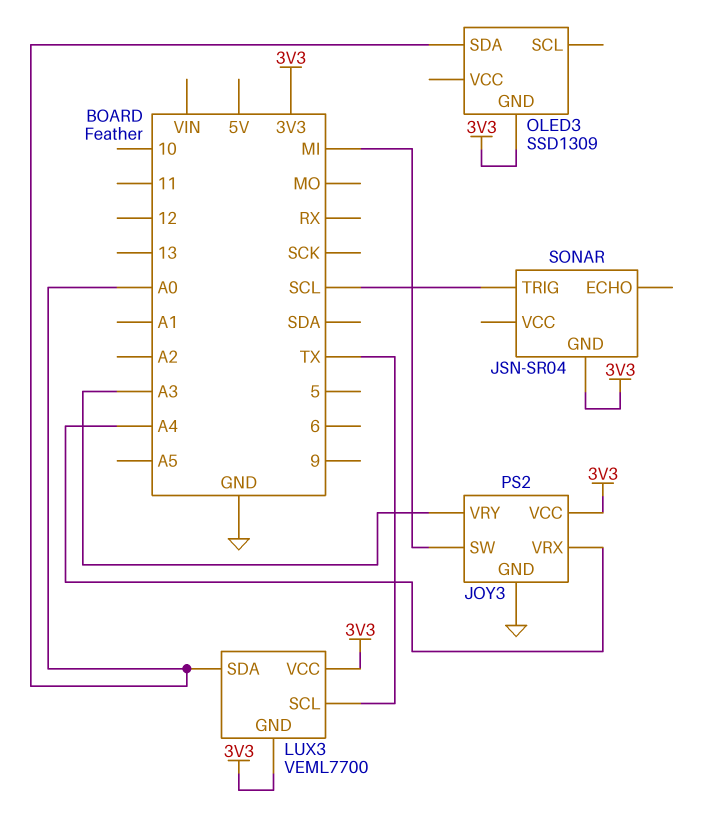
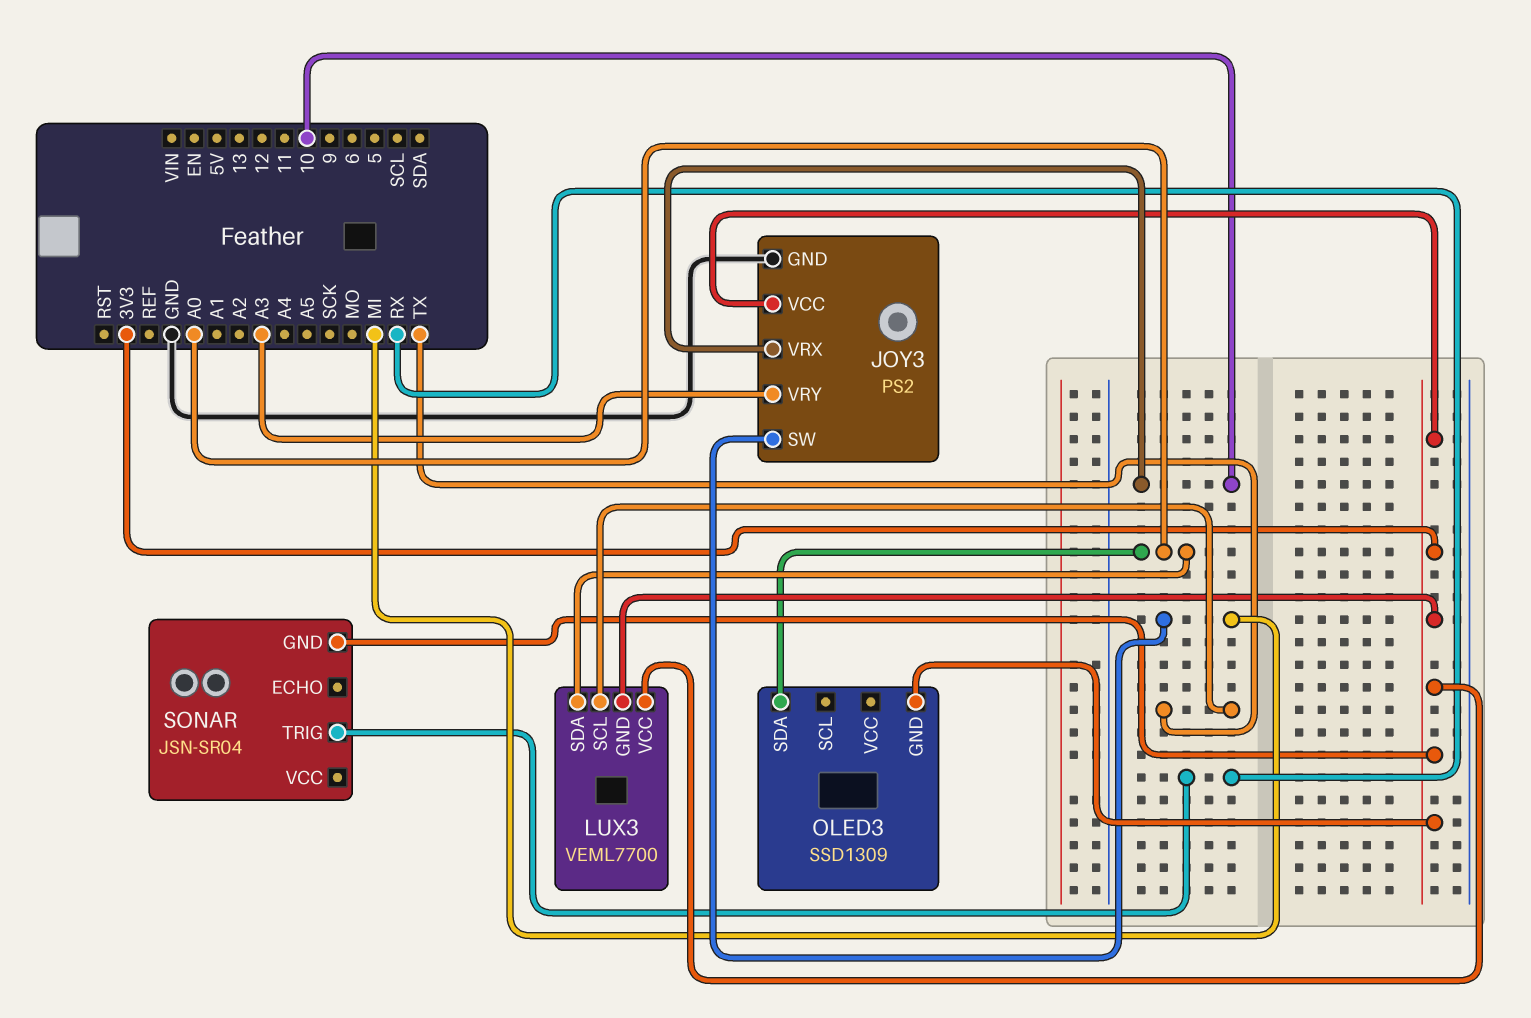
JOY3 pin VRX: A4 -> 10
SONAR pin TRIG: SCL -> RX

